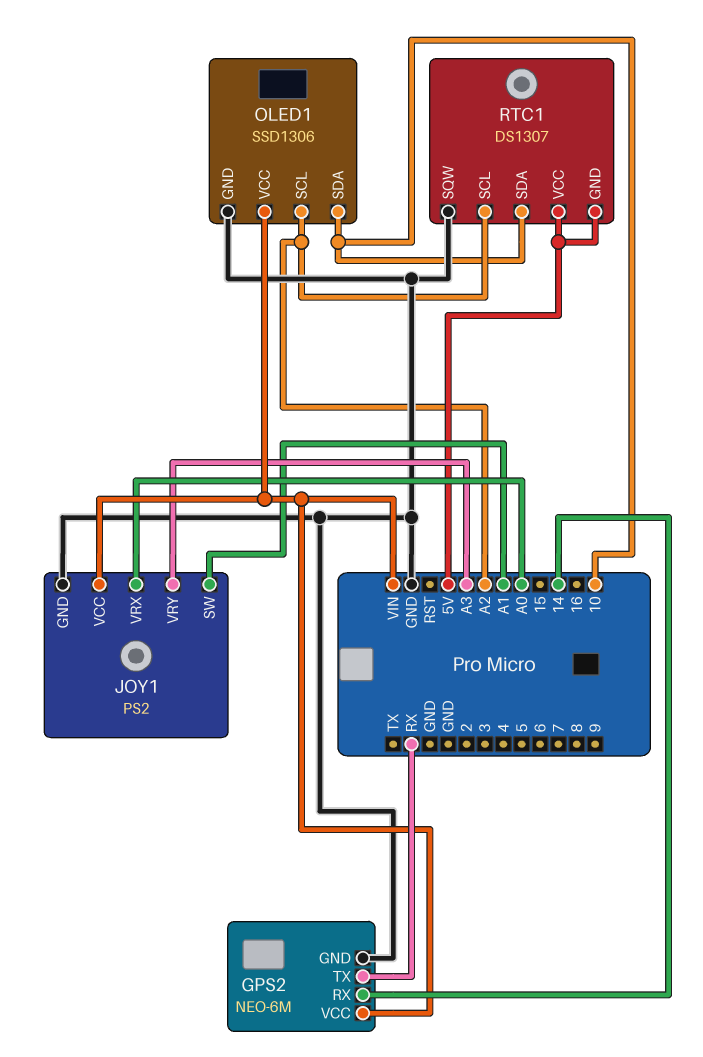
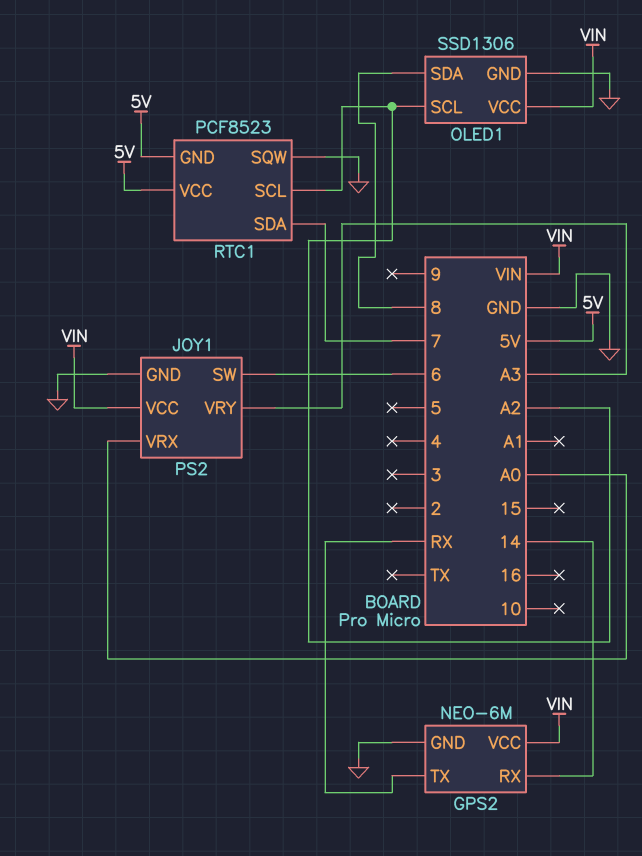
JOY1 pin SW: A1 -> 6
OLED1 pin SDA: 10 -> 8
RTC1: DS1307 -> PCF8523
RTC1 pin SDA: 10 -> 7

